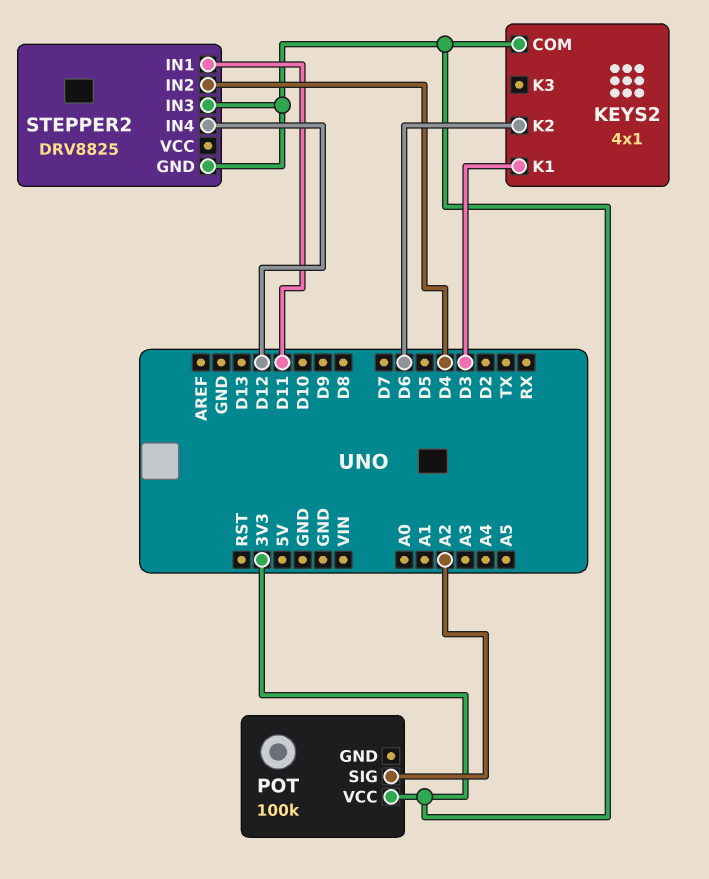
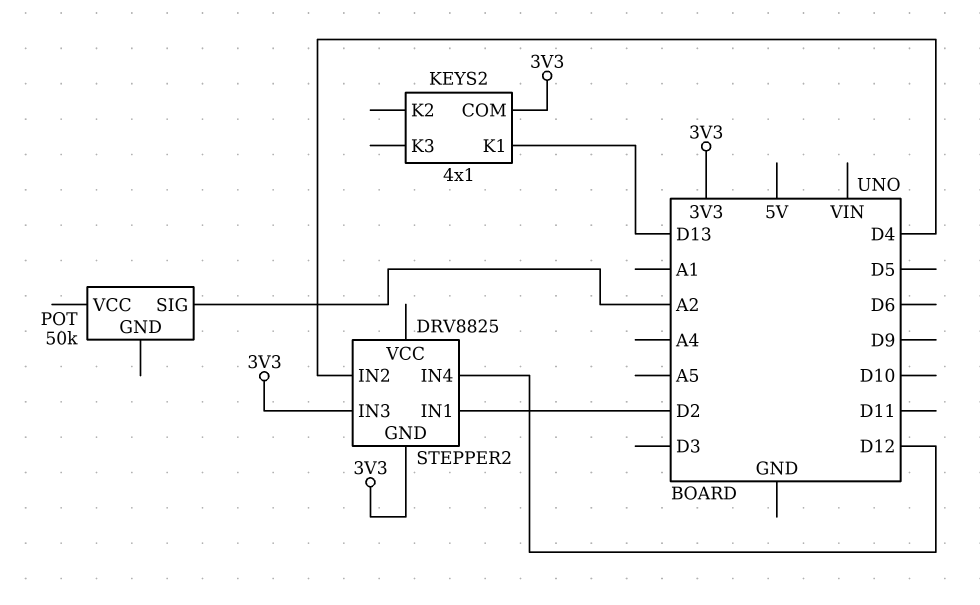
KEYS2 pin K1: D3 -> D13
KEYS2 pin K2: D6 -> none
POT: 100k -> 50k
POT pin VCC: 3V3 -> none
STEPPER2 pin IN1: D11 -> D2

